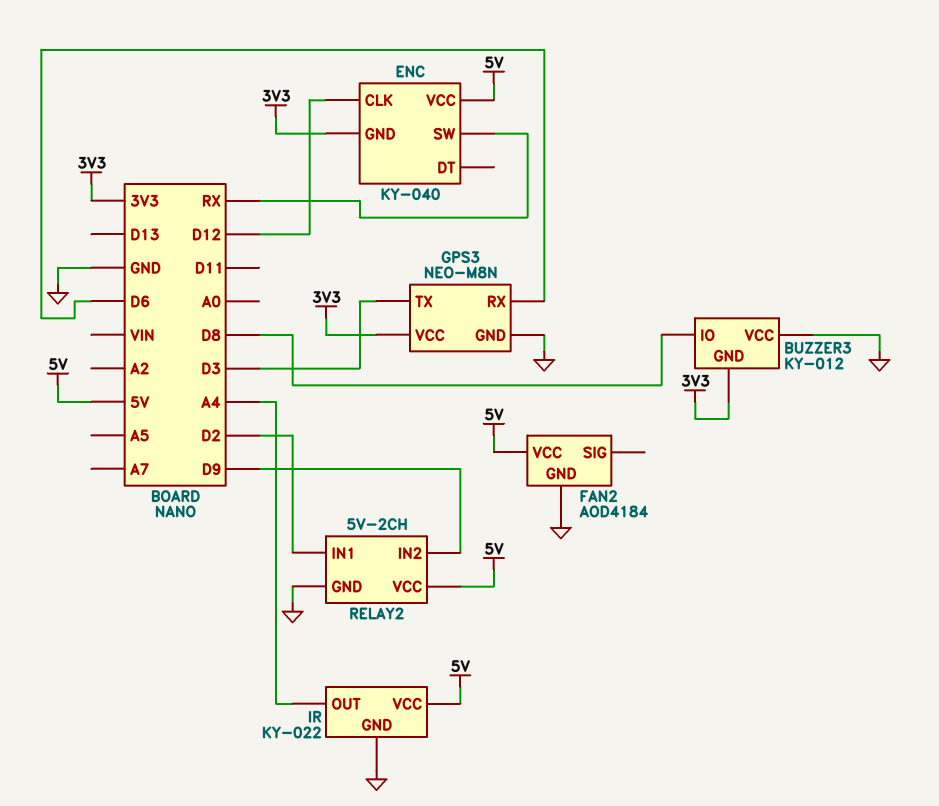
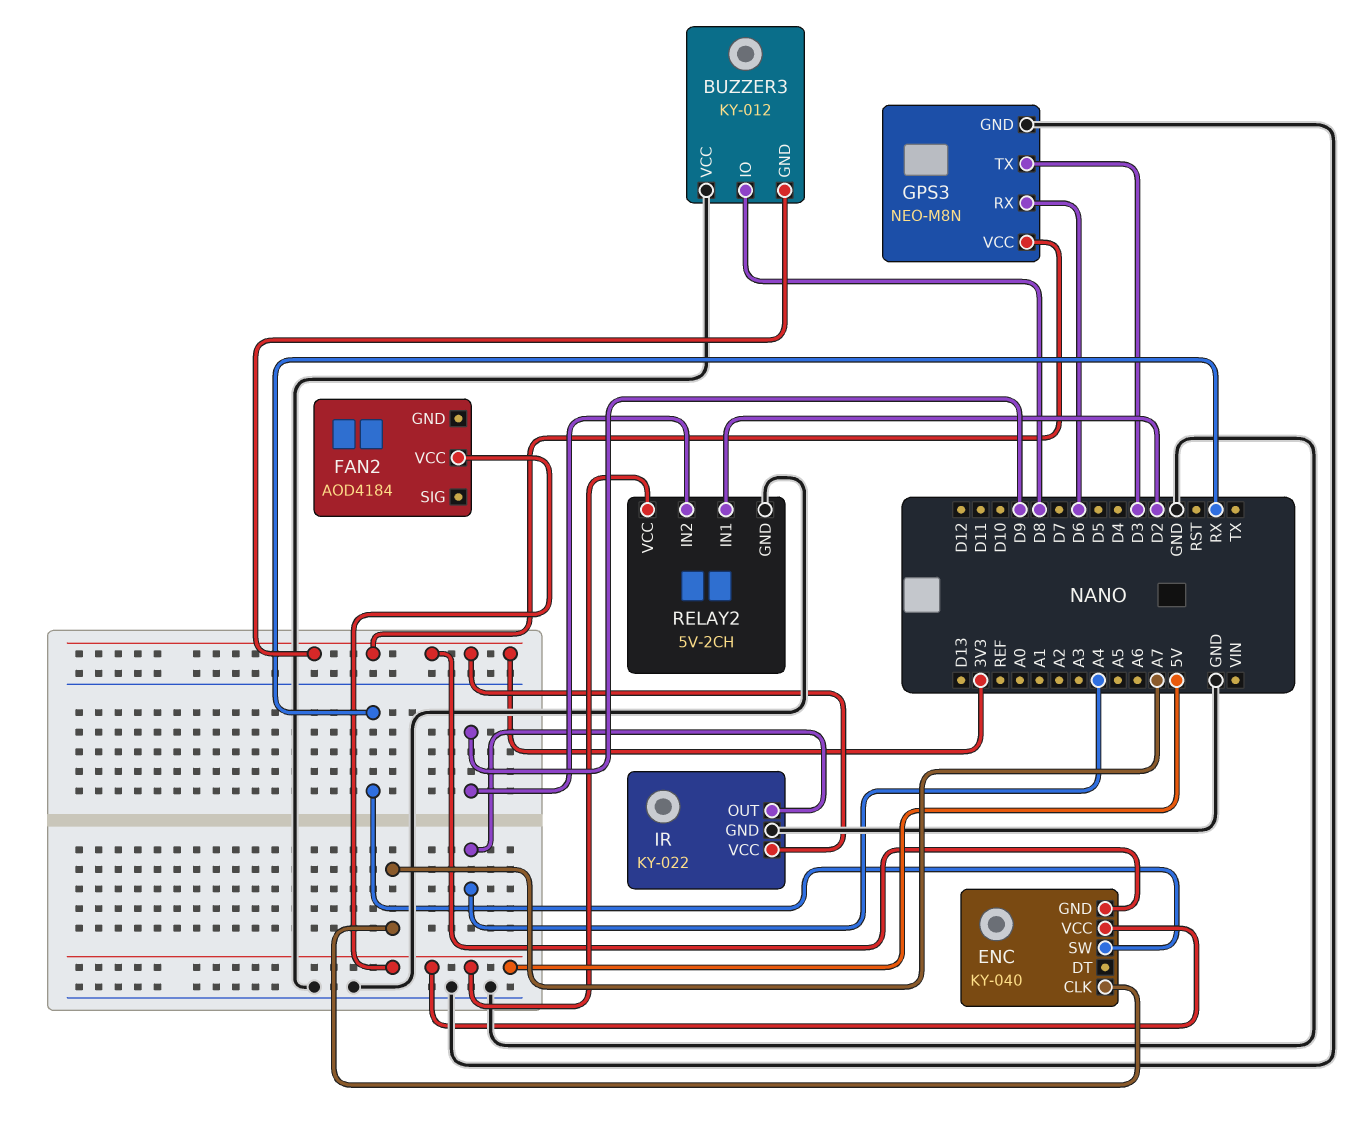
ENC pin CLK: D12 -> A7
FAN2 pin GND: GND -> none
IR pin VCC: 5V -> 3V3

